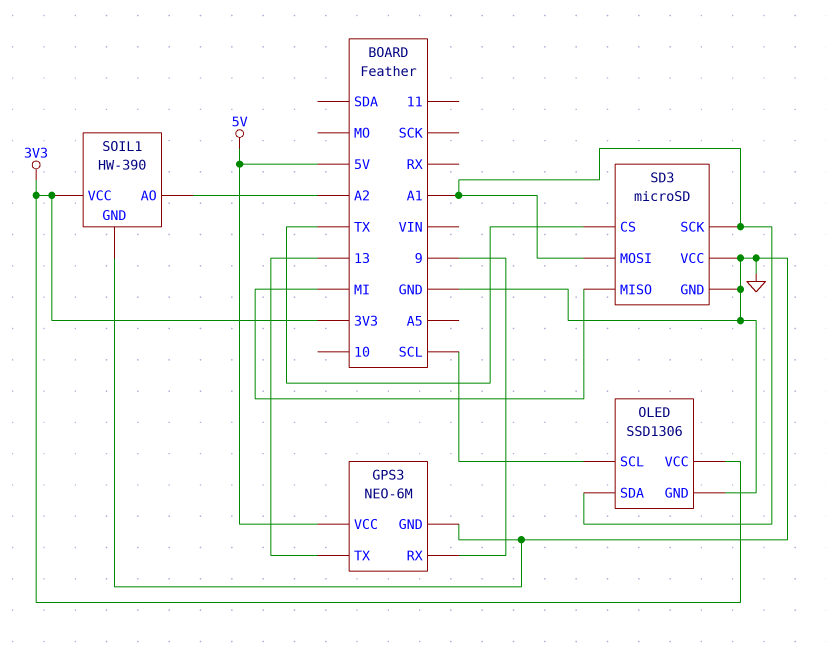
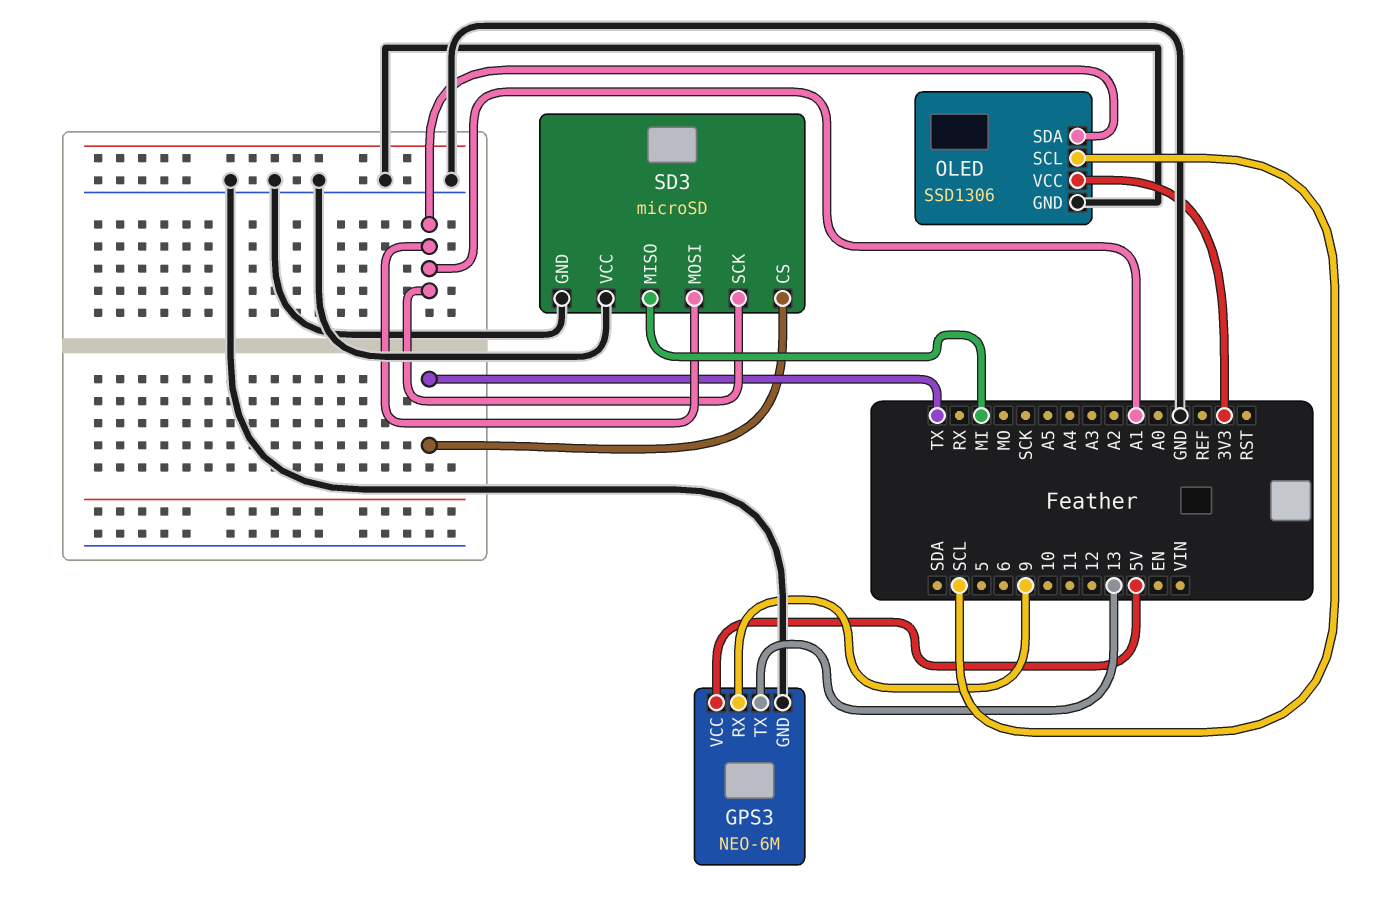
SOIL1: HW-390 -> none
SOIL1 pin AO: A2 -> none
SOIL1 pin GND: GND -> none
SOIL1 pin VCC: 3V3 -> none

